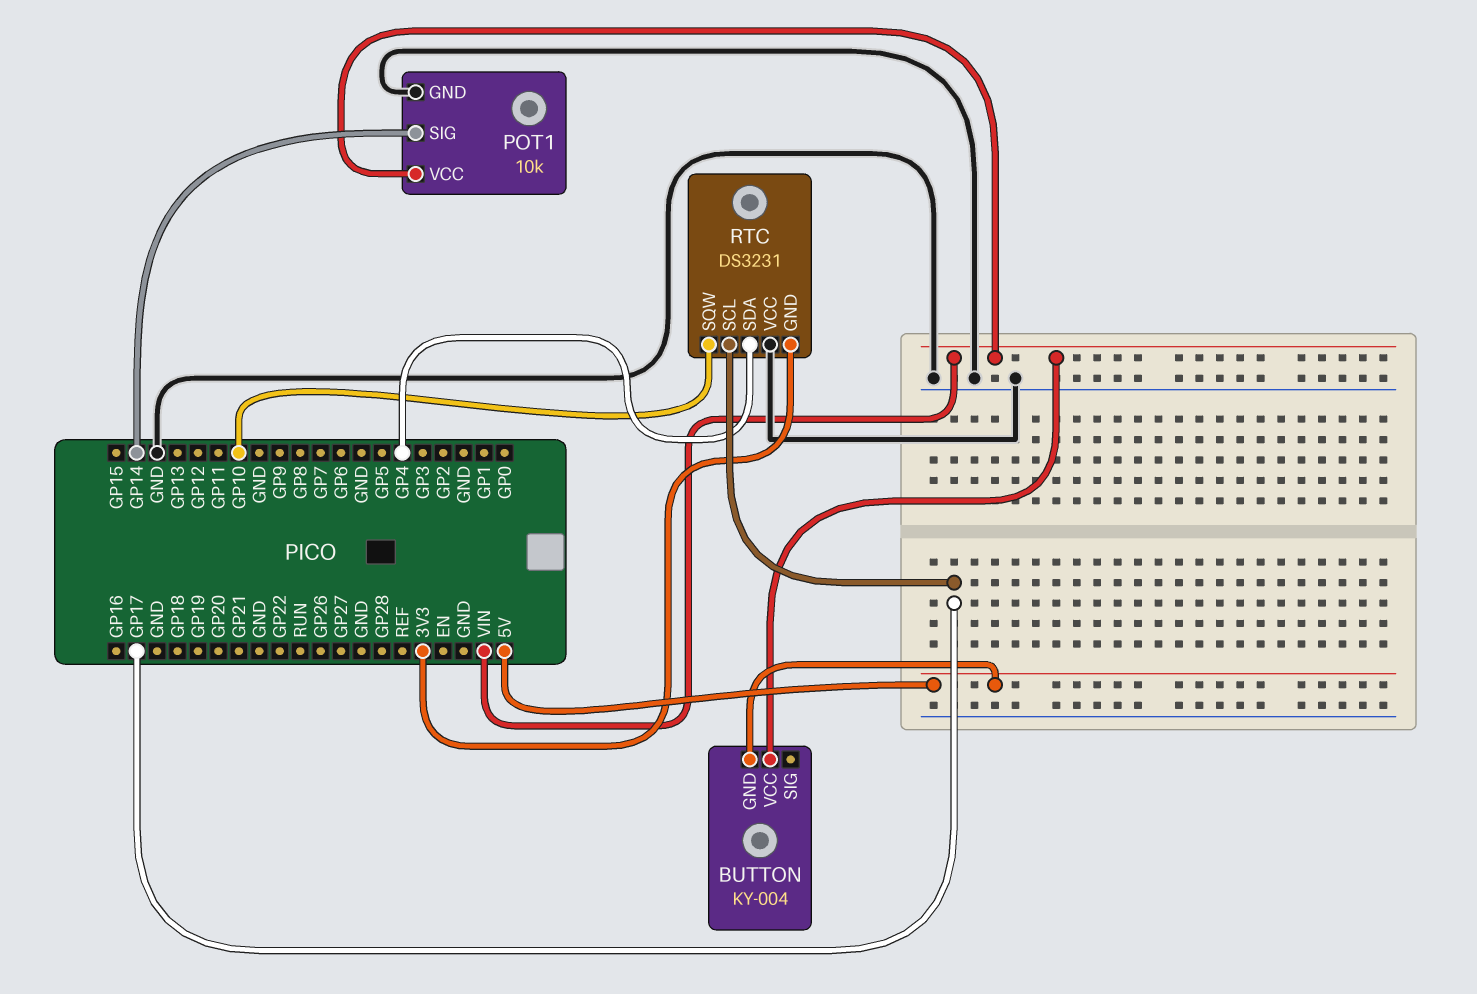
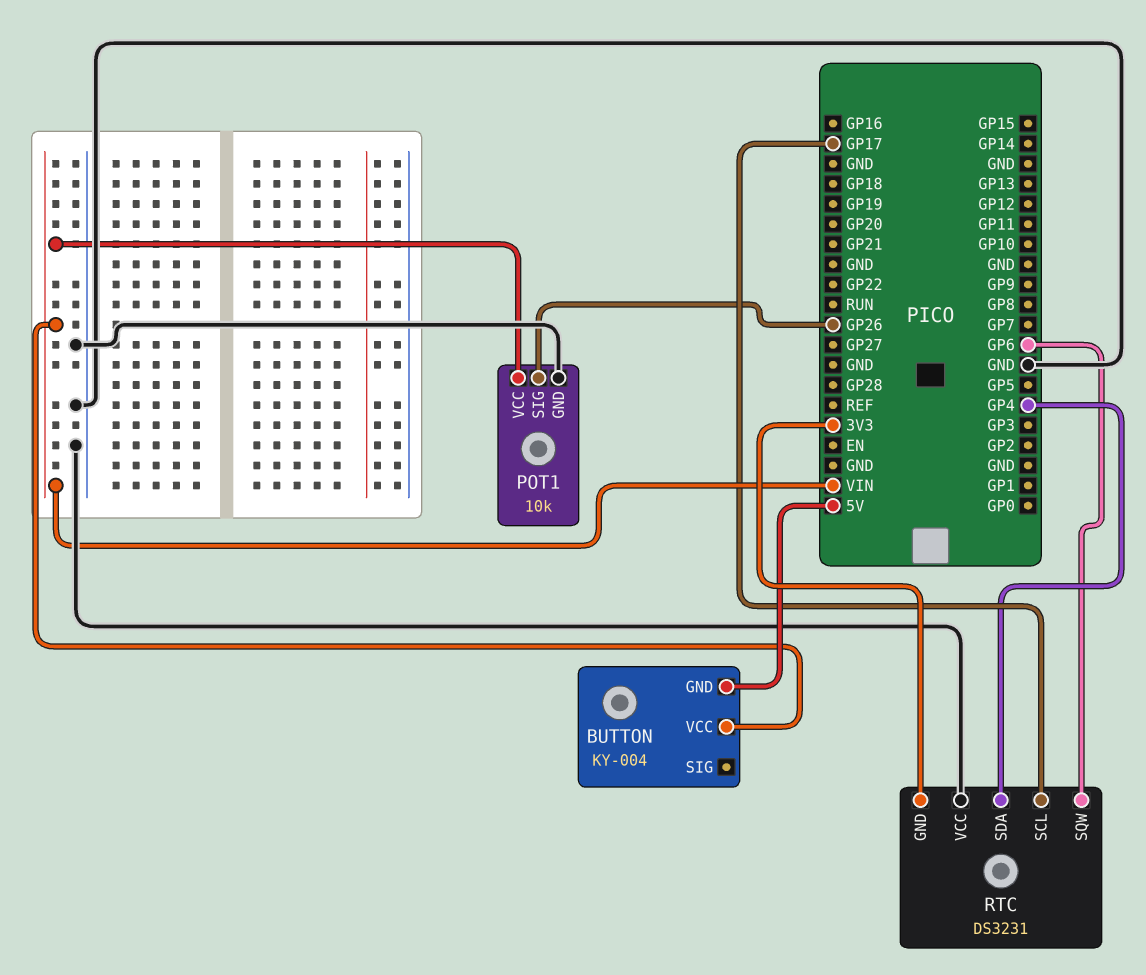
POT1 pin SIG: GP14 -> GP26
RTC pin SQW: GP10 -> GP6

